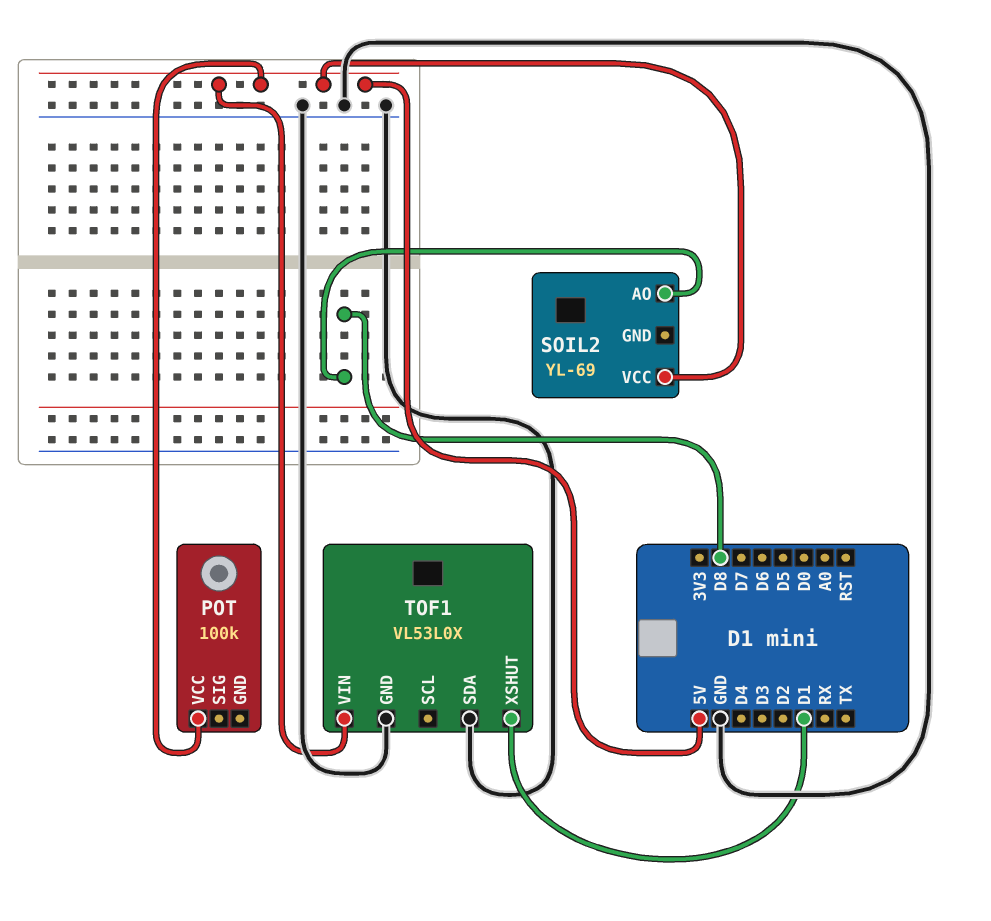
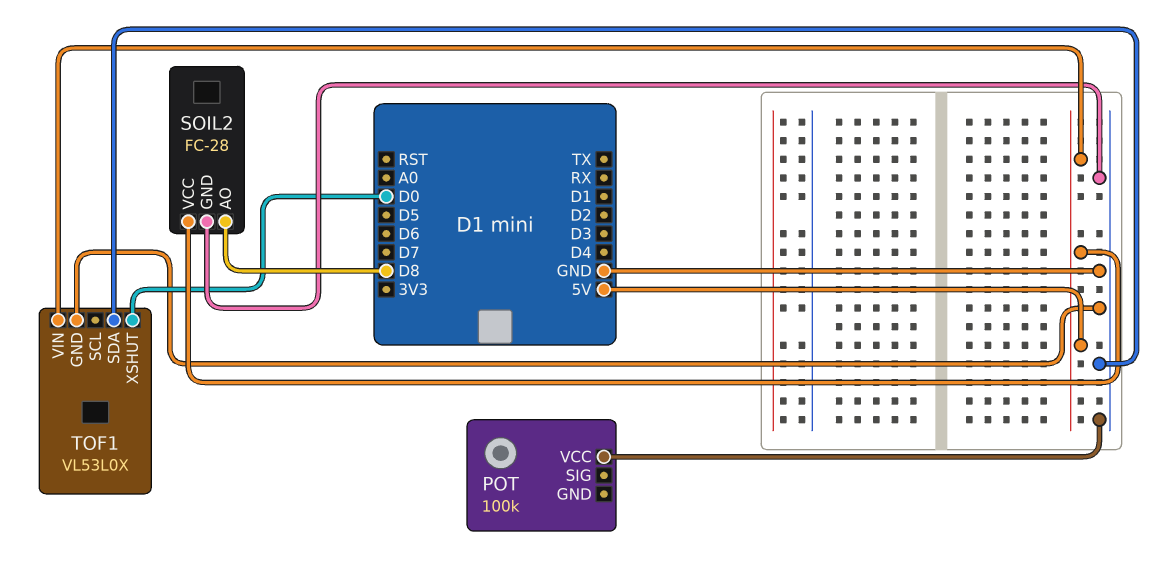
POT pin VCC: 5V -> GND
SOIL2: YL-69 -> FC-28
SOIL2 pin GND: none -> GND
TOF1 pin XSHUT: D1 -> D0

